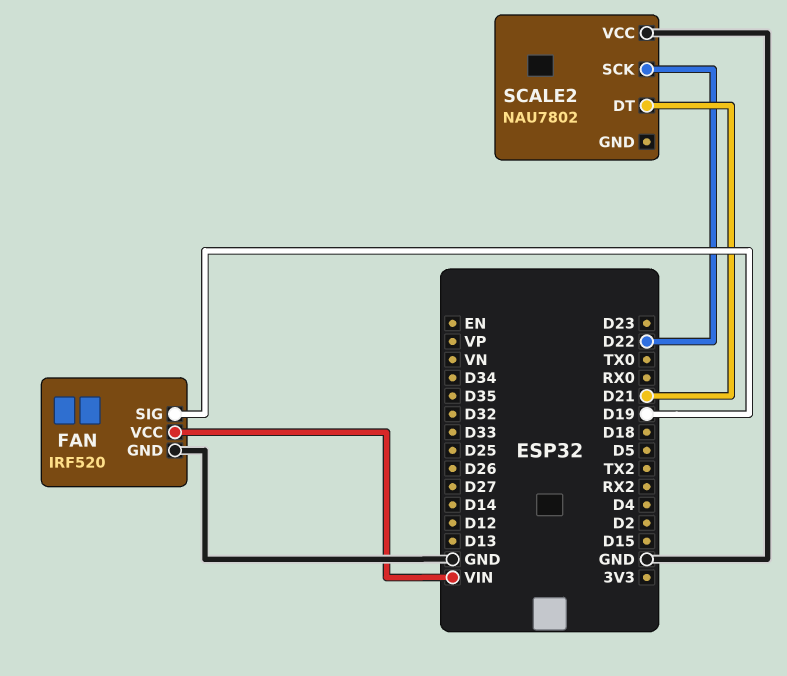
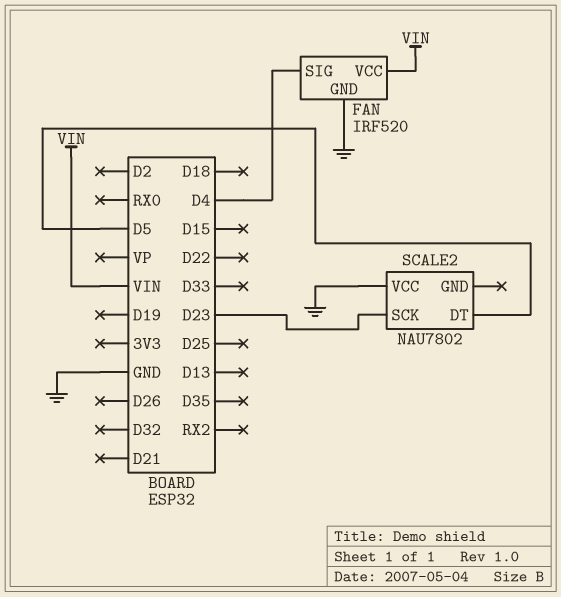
FAN pin SIG: D19 -> D4
SCALE2 pin DT: D21 -> D5
SCALE2 pin SCK: D22 -> D23

